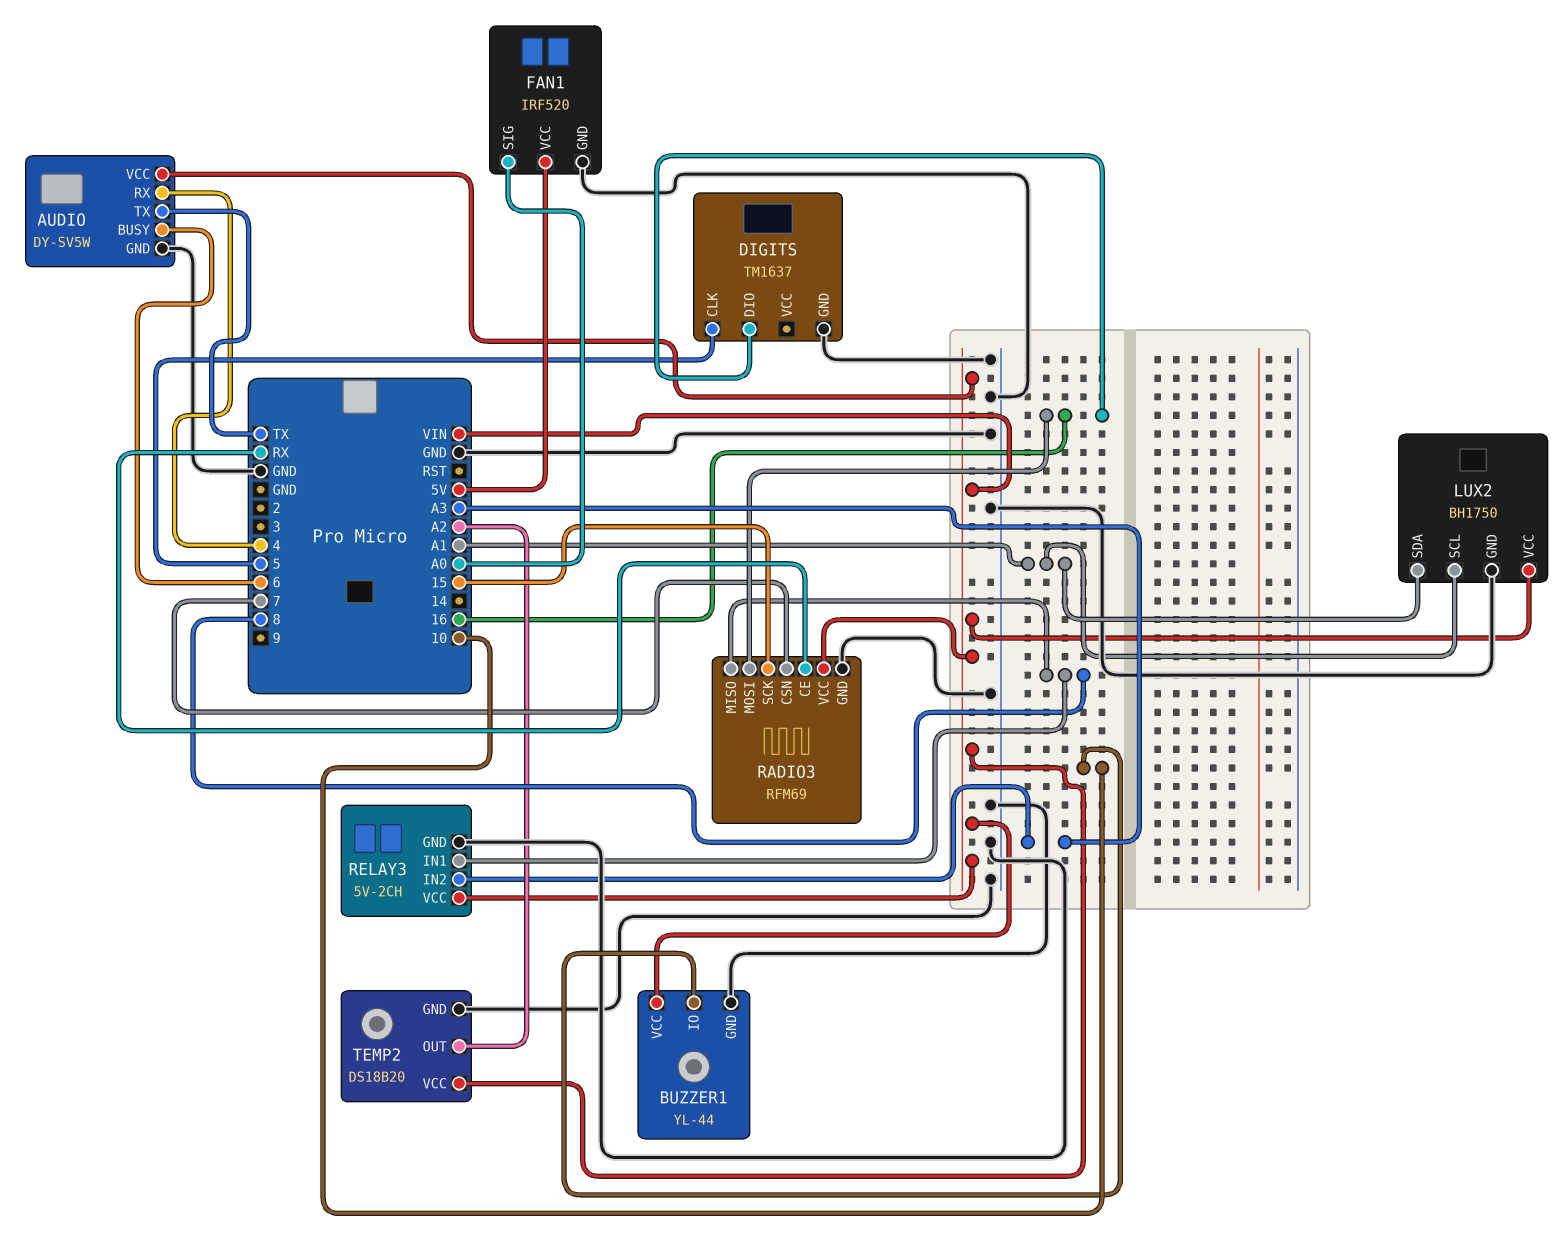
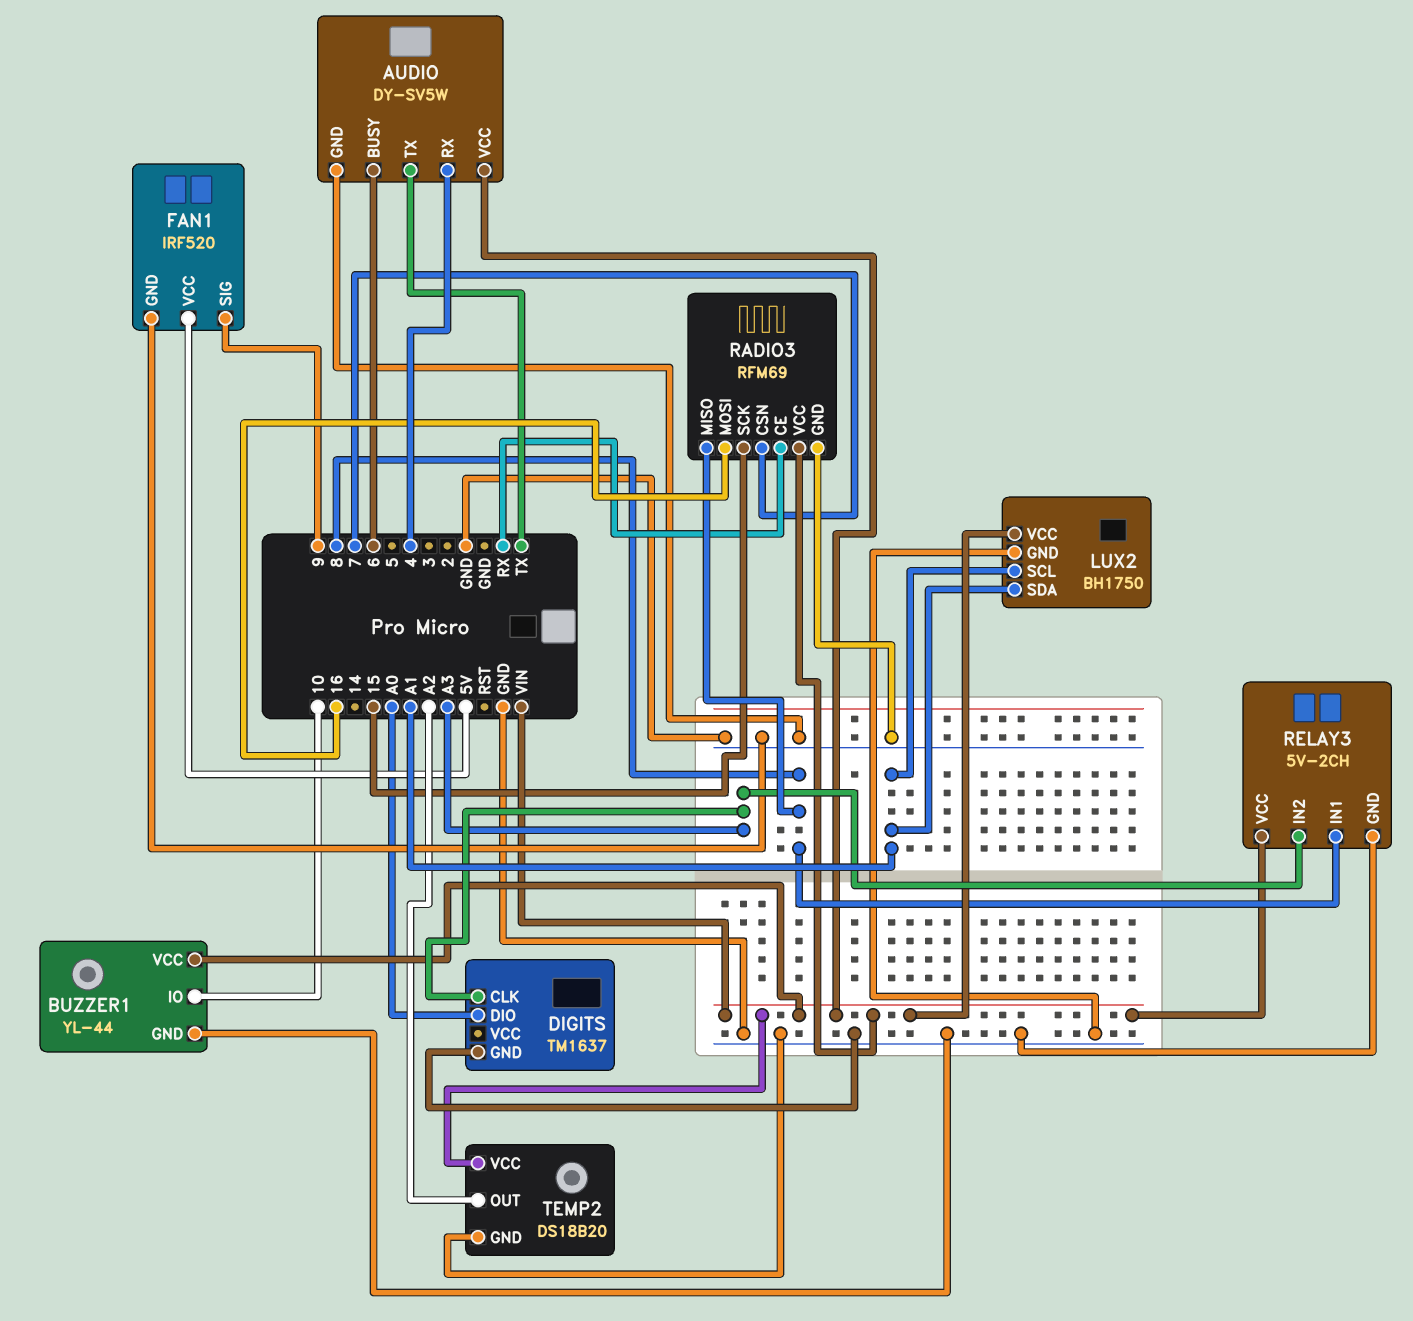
DIGITS pin CLK: 5 -> A3
DIGITS pin DIO: 16 -> A0
FAN1 pin SIG: A0 -> 9

